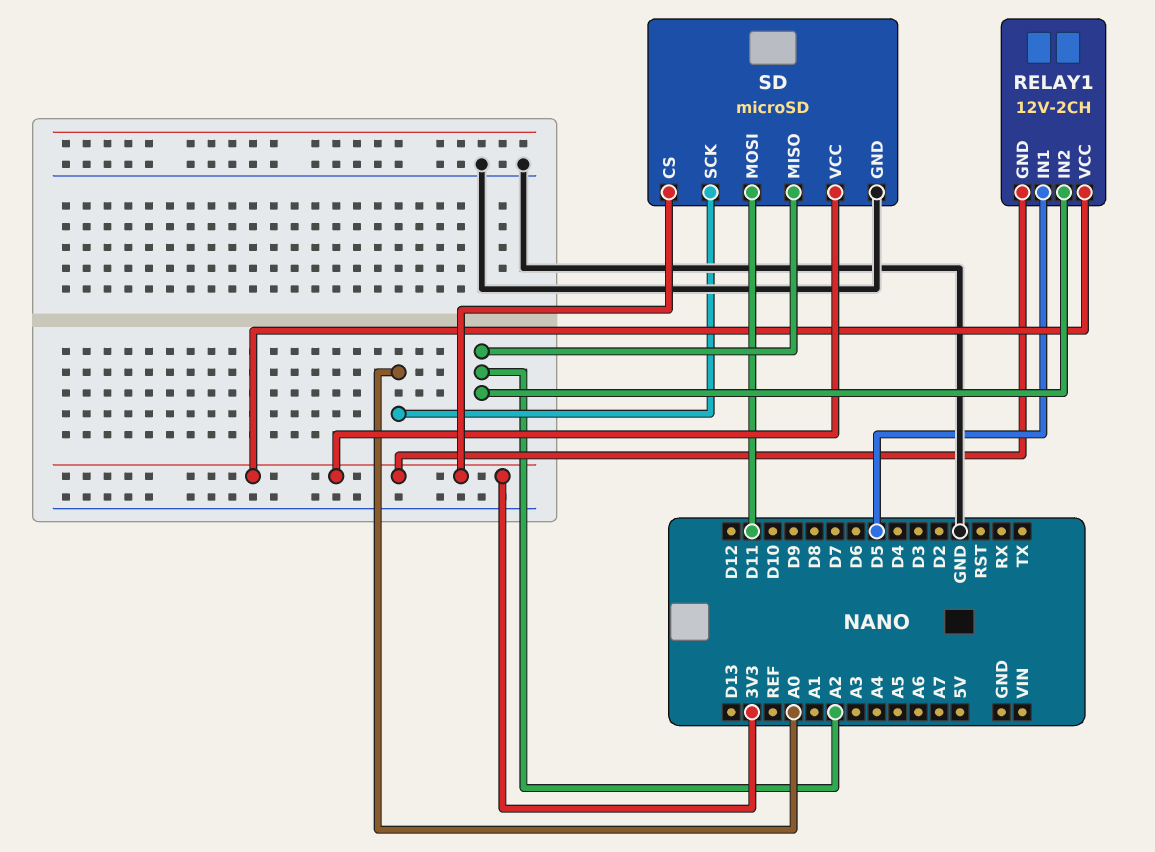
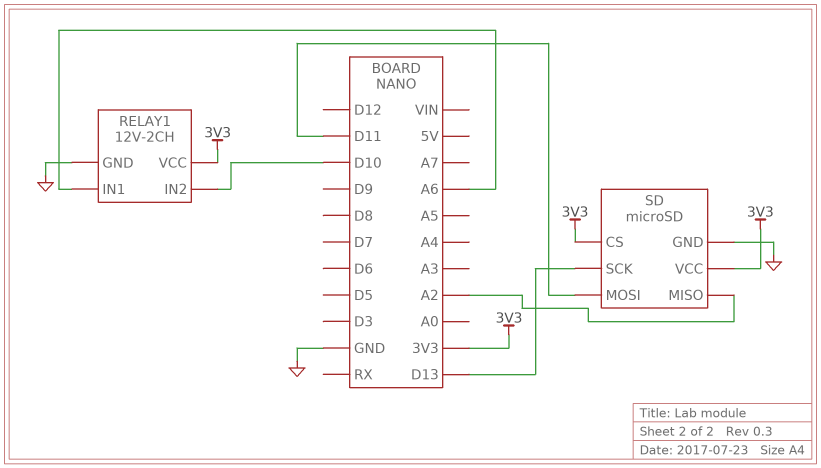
RELAY1 pin GND: 3V3 -> GND
RELAY1 pin IN1: D5 -> A6
RELAY1 pin IN2: A2 -> D10
SD pin SCK: A0 -> D13

